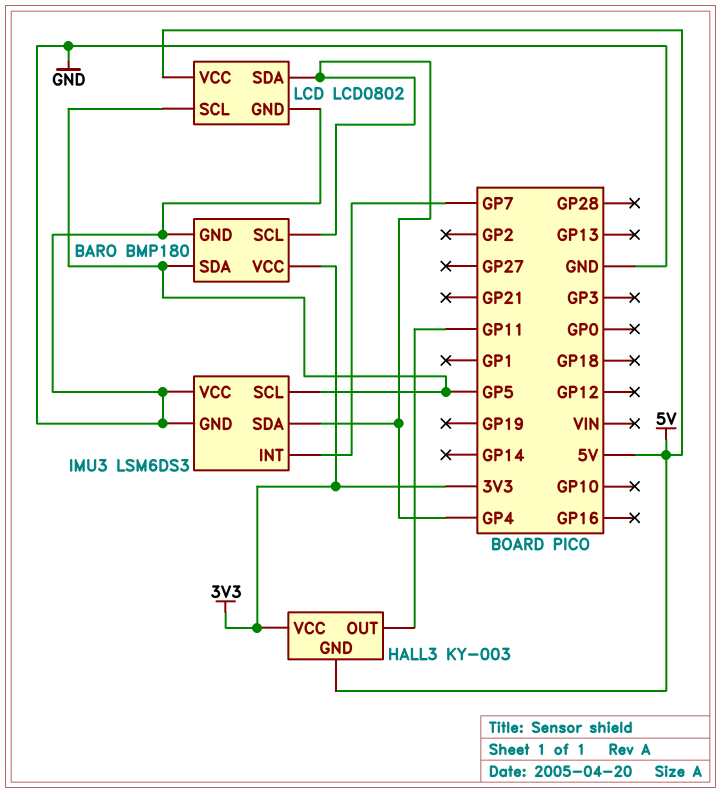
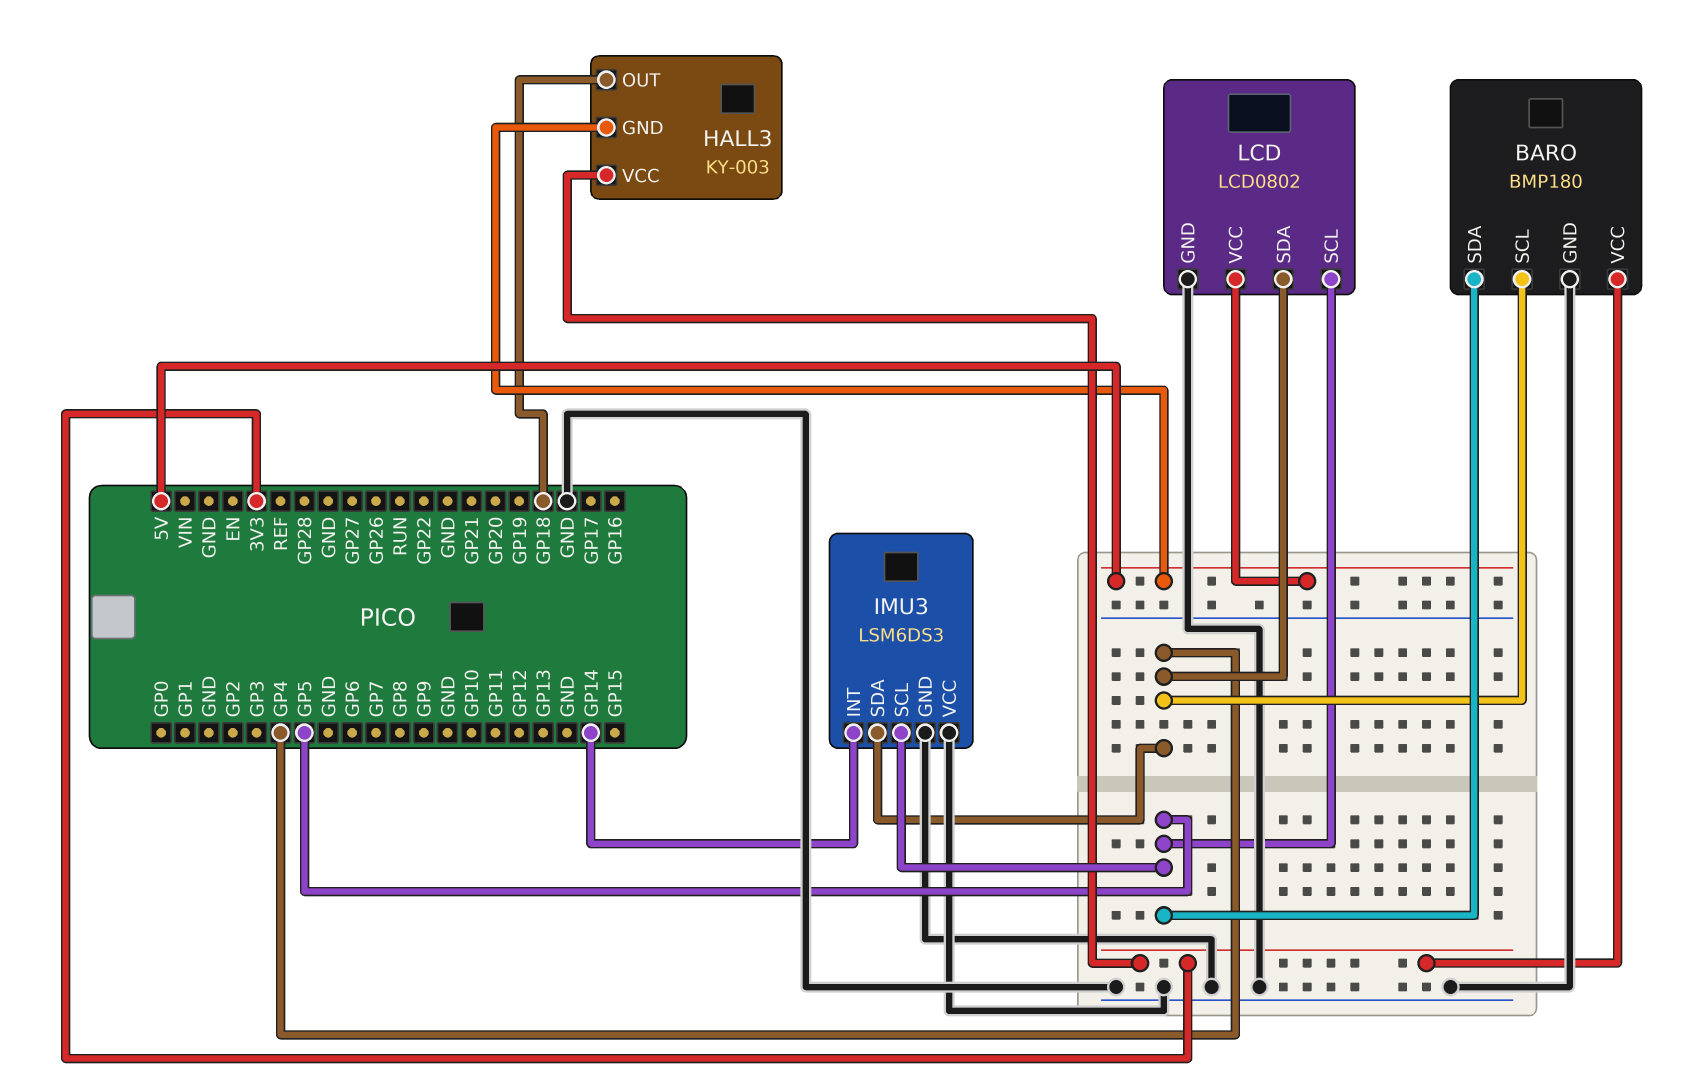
HALL3 pin OUT: GP11 -> GP18
IMU3 pin INT: GP7 -> GP14

